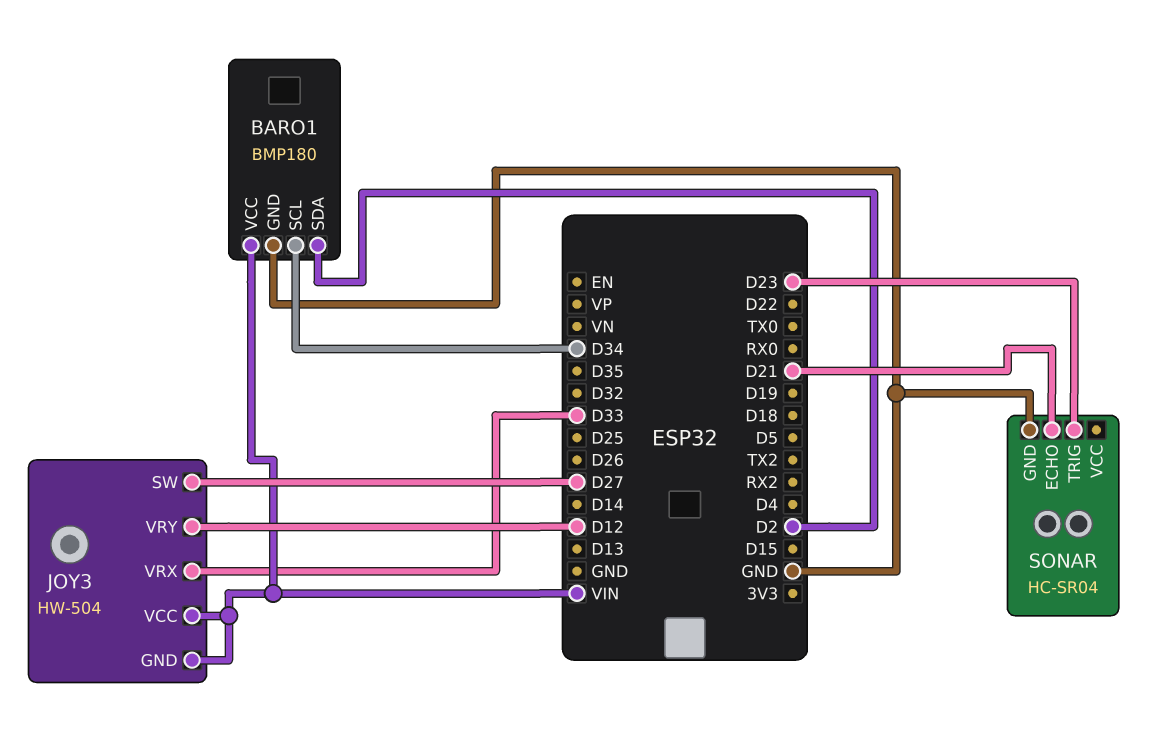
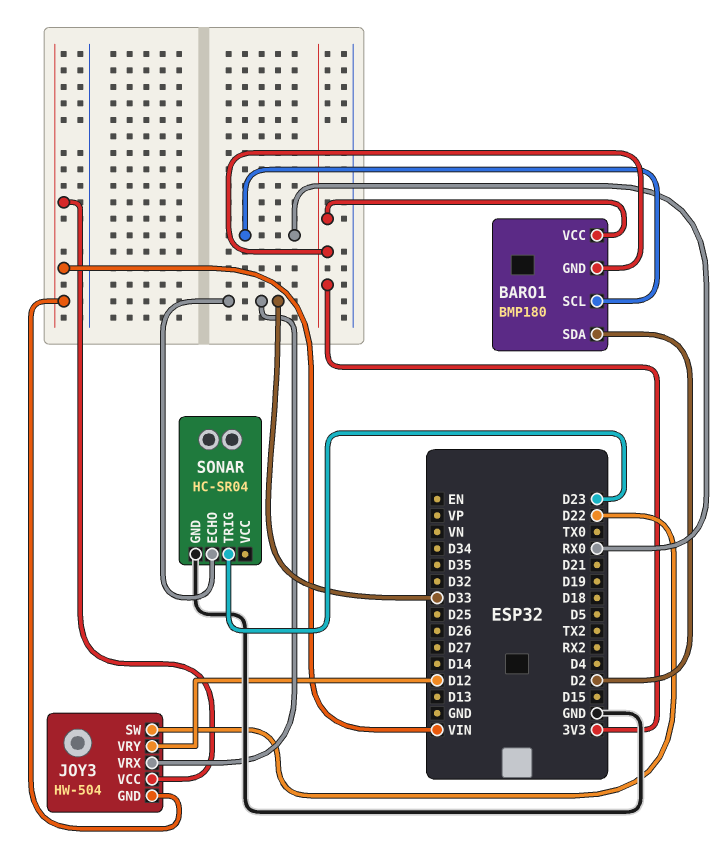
BARO1 pin GND: GND -> 3V3
BARO1 pin SCL: D34 -> RX0
BARO1 pin VCC: VIN -> 3V3
JOY3 pin SW: D27 -> D22
SONAR pin ECHO: D21 -> D33

